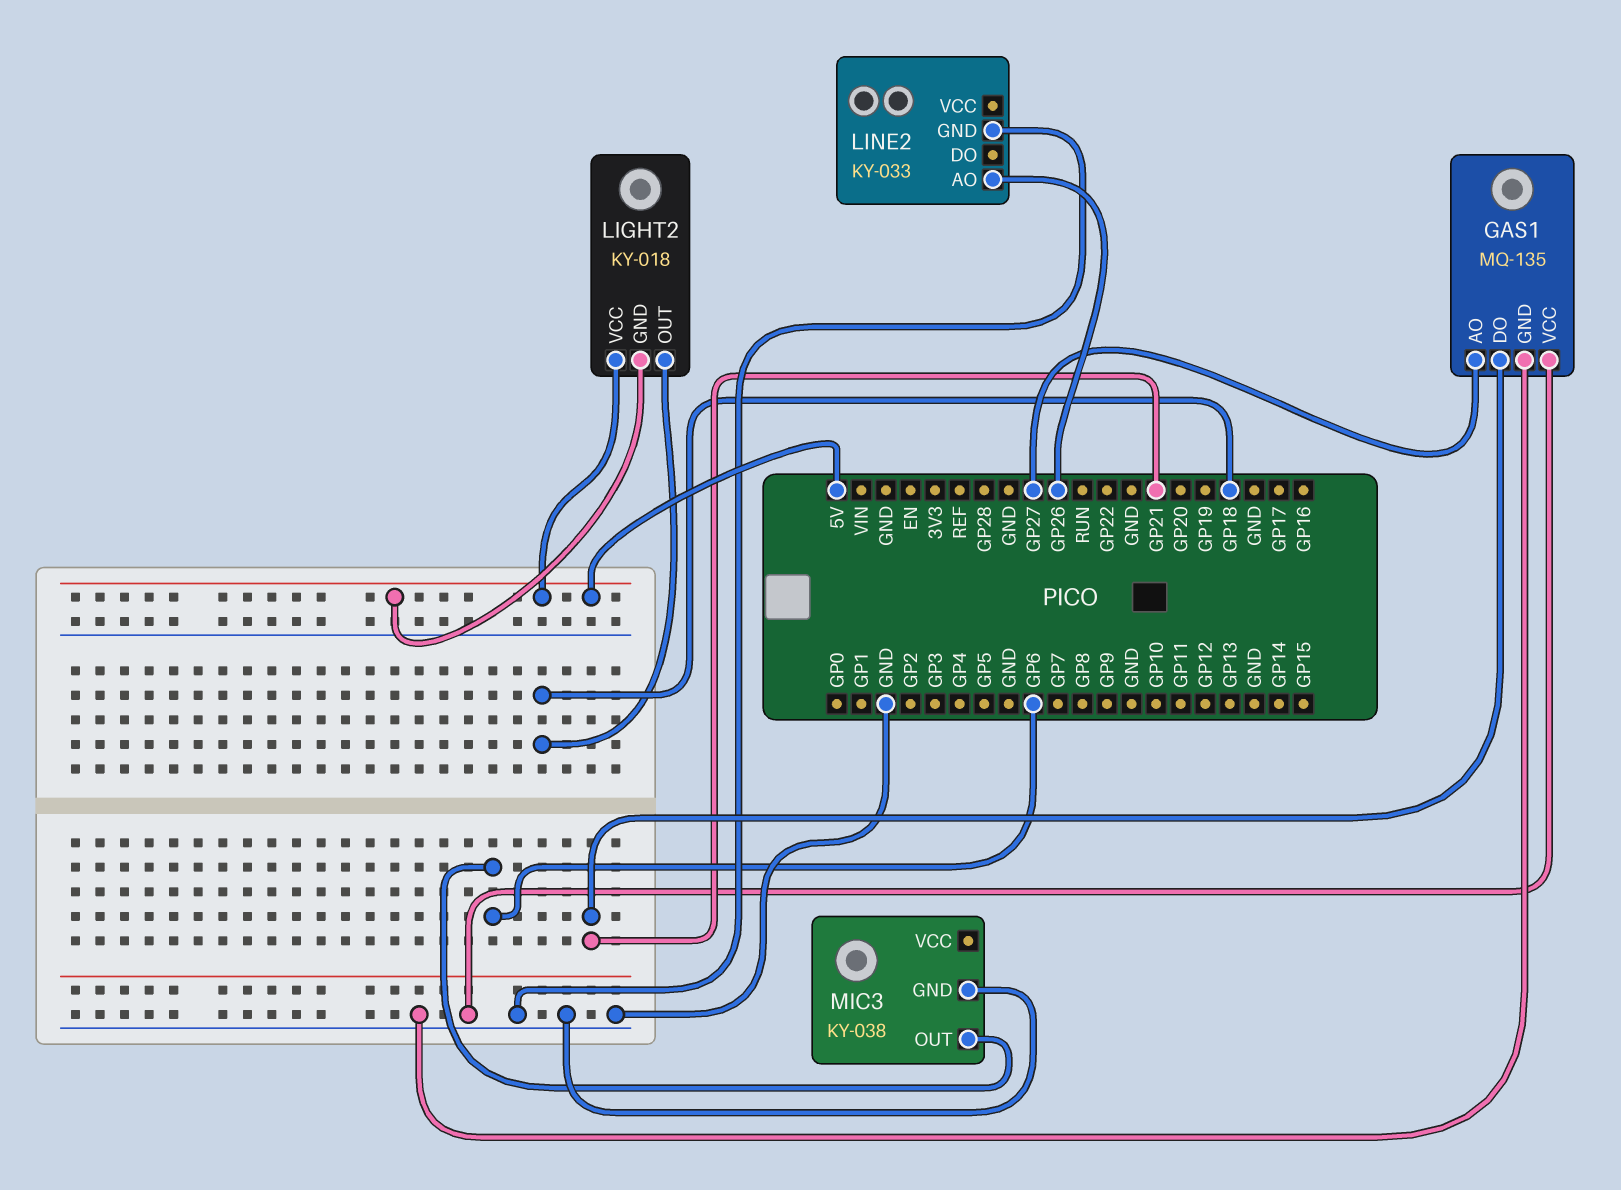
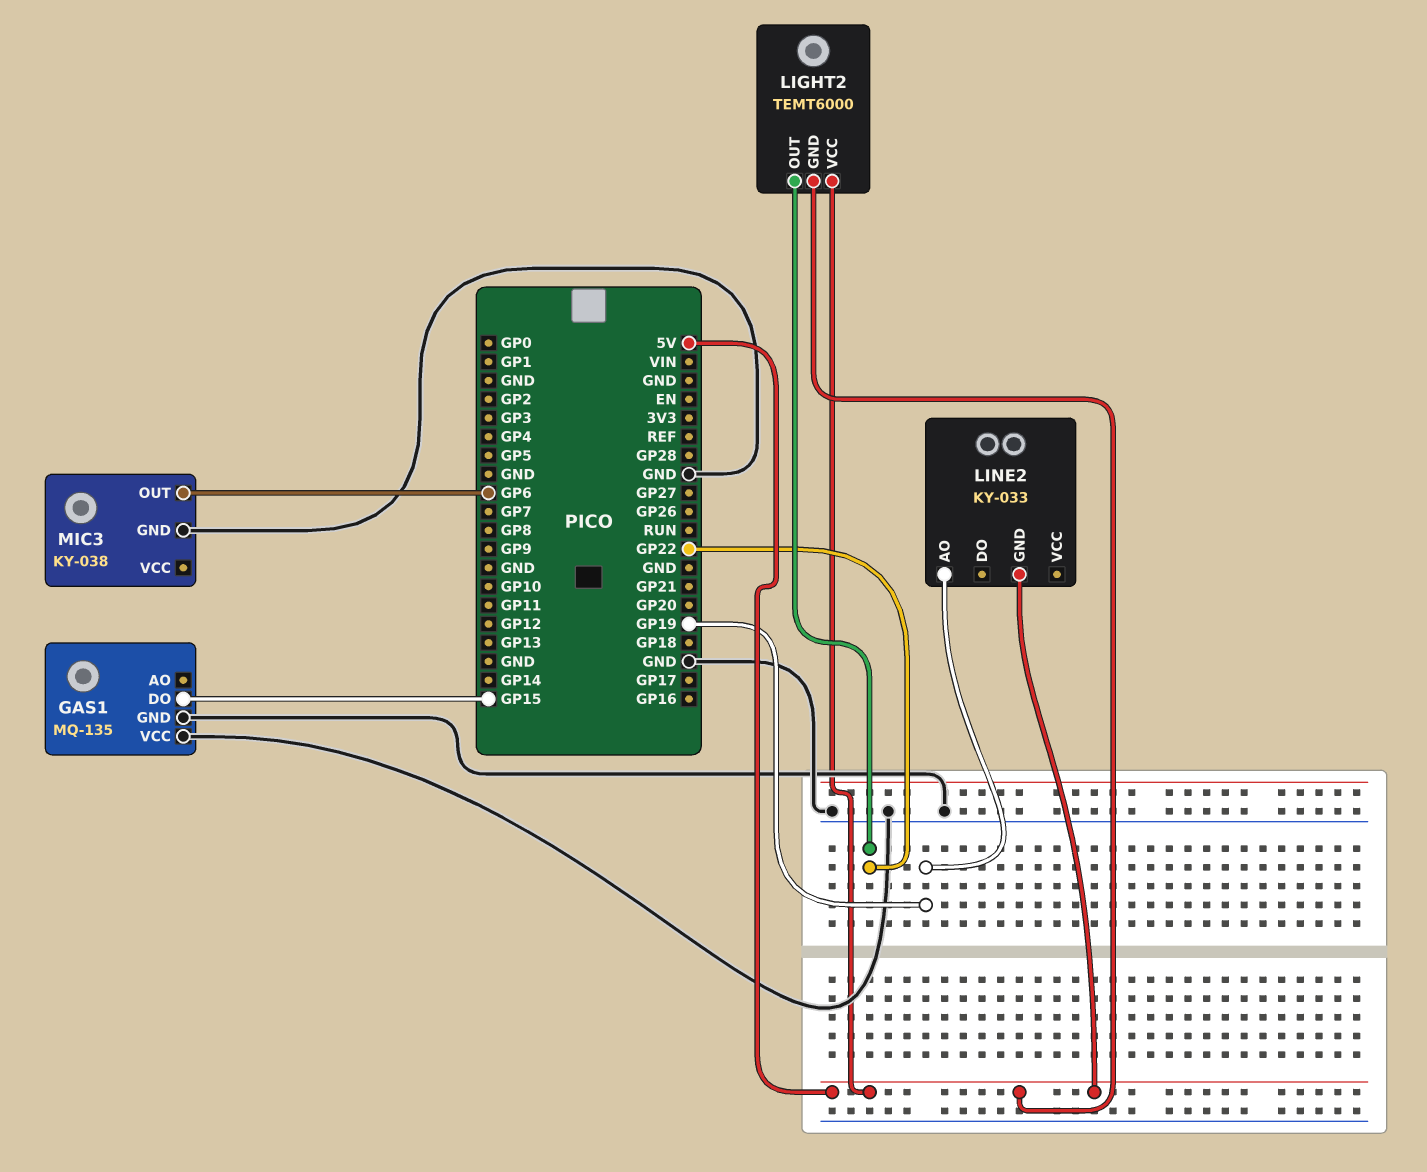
GAS1 pin AO: GP27 -> none
GAS1 pin DO: GP21 -> GP15
LIGHT2: KY-018 -> TEMT6000
LIGHT2 pin OUT: GP18 -> GP22
LINE2 pin AO: GP26 -> GP19
LINE2 pin GND: GND -> 5V

